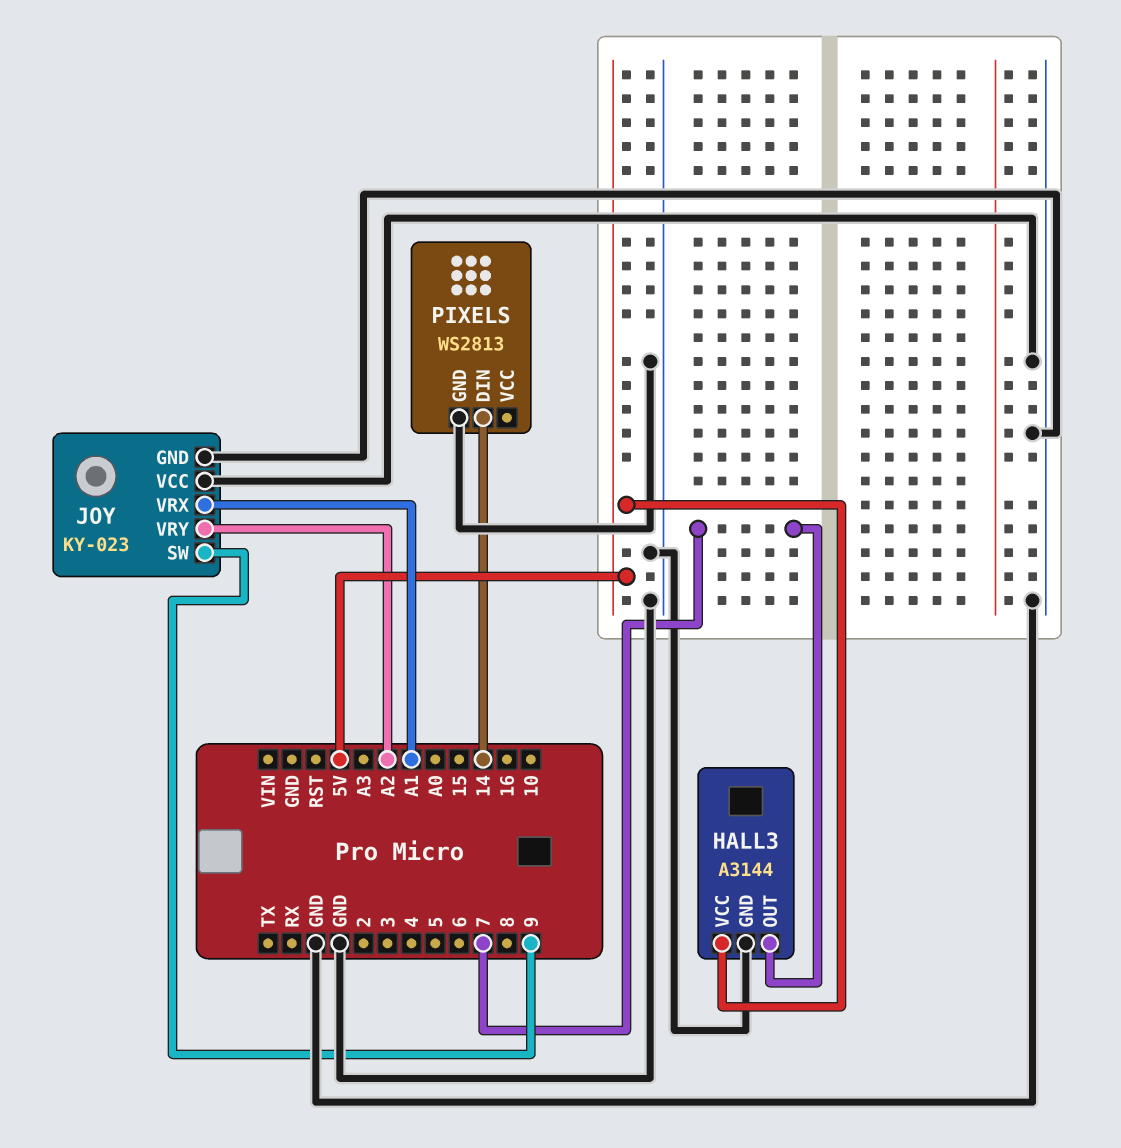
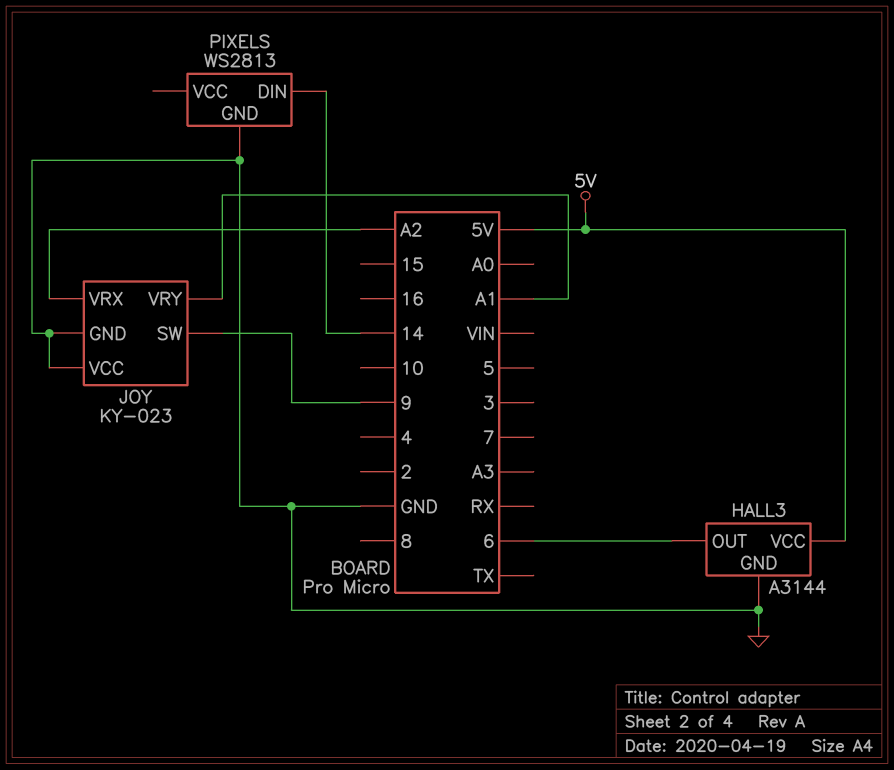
HALL3 pin OUT: 7 -> 6
JOY pin VRX: A1 -> A2
JOY pin VRY: A2 -> A1

